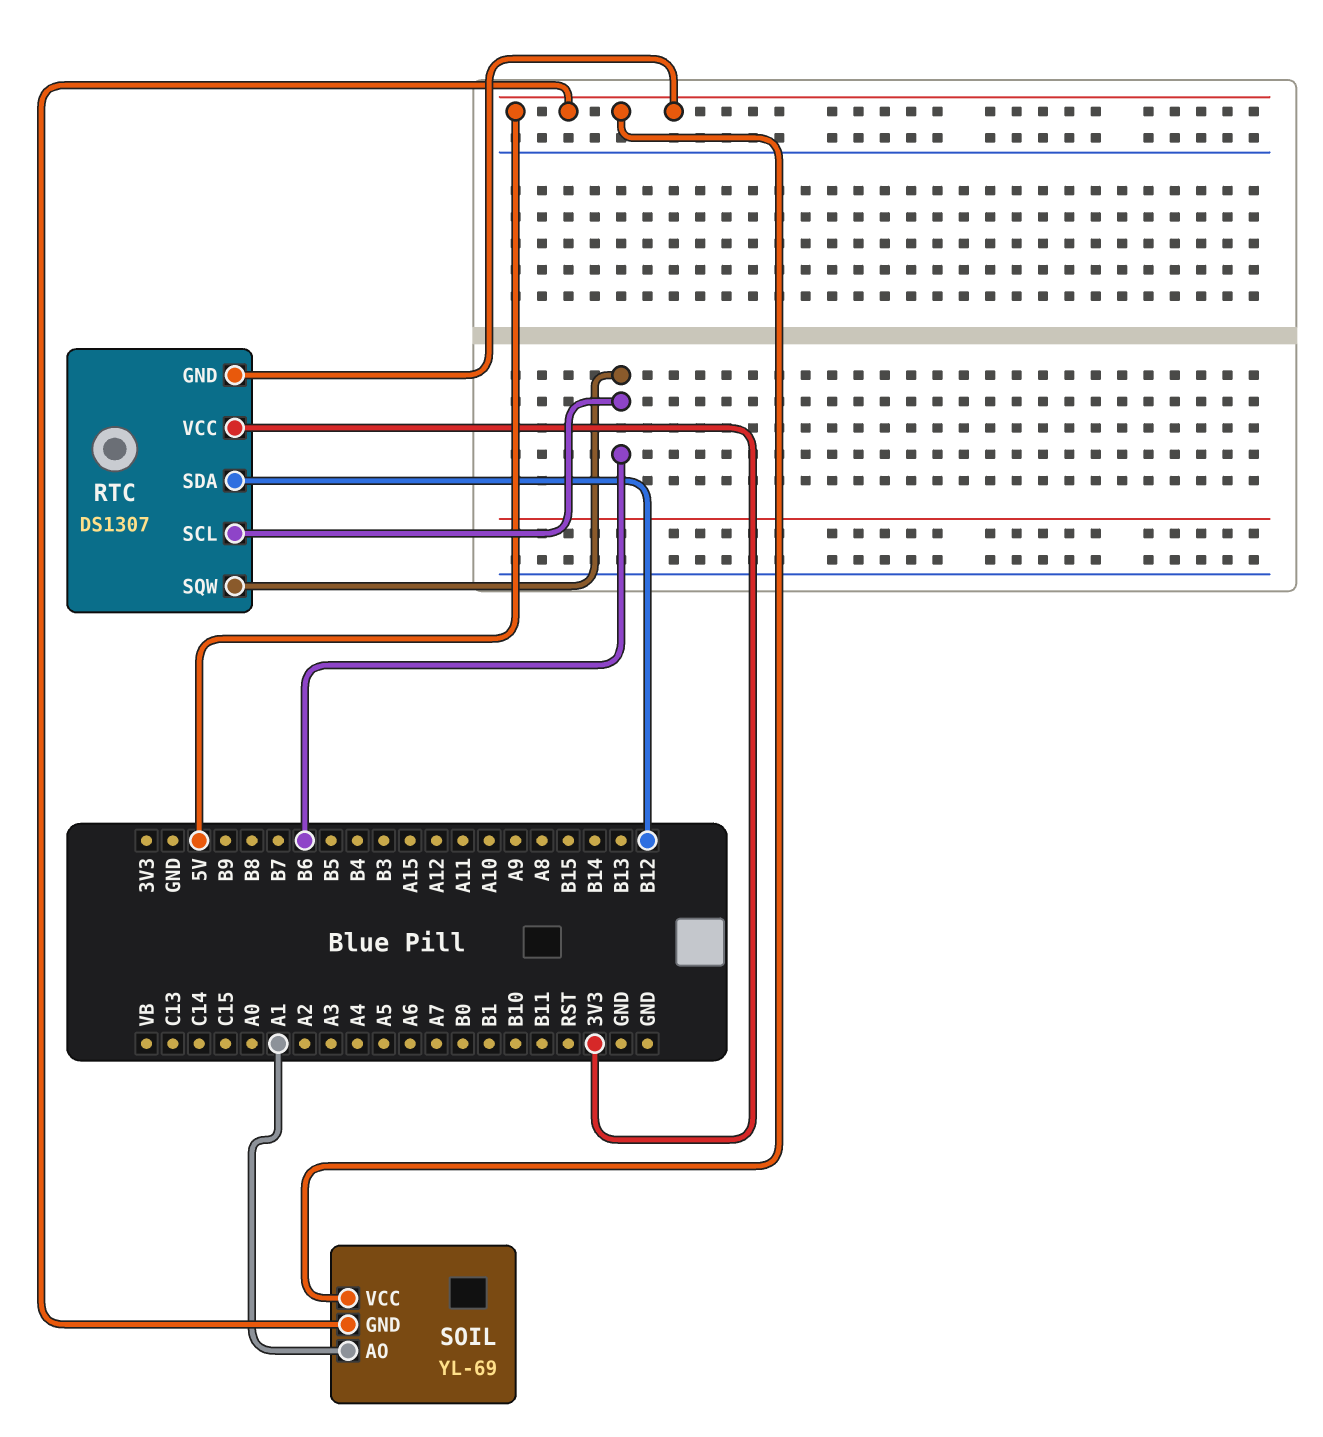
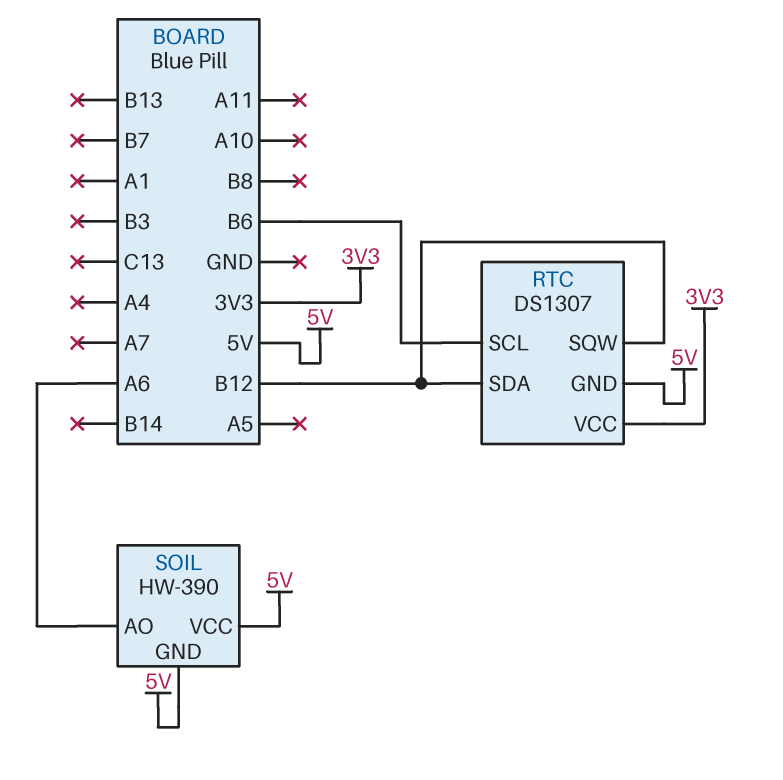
RTC pin SQW: B6 -> B12
SOIL: YL-69 -> HW-390
SOIL pin AO: A1 -> A6

